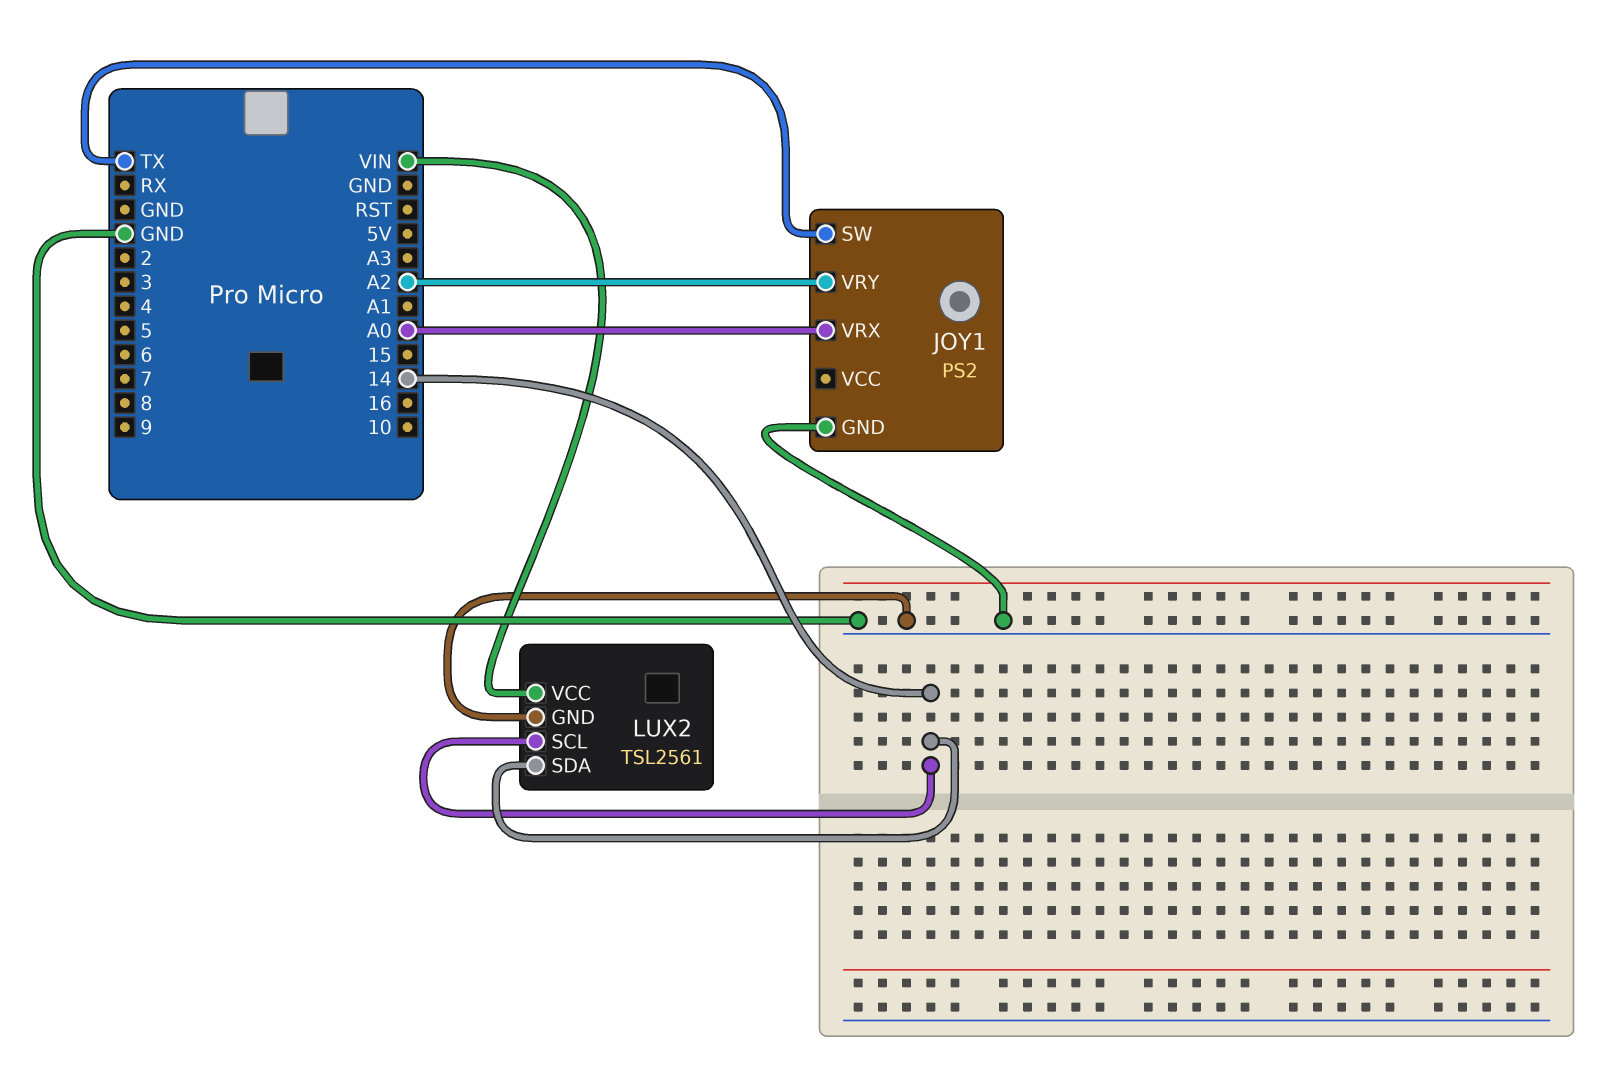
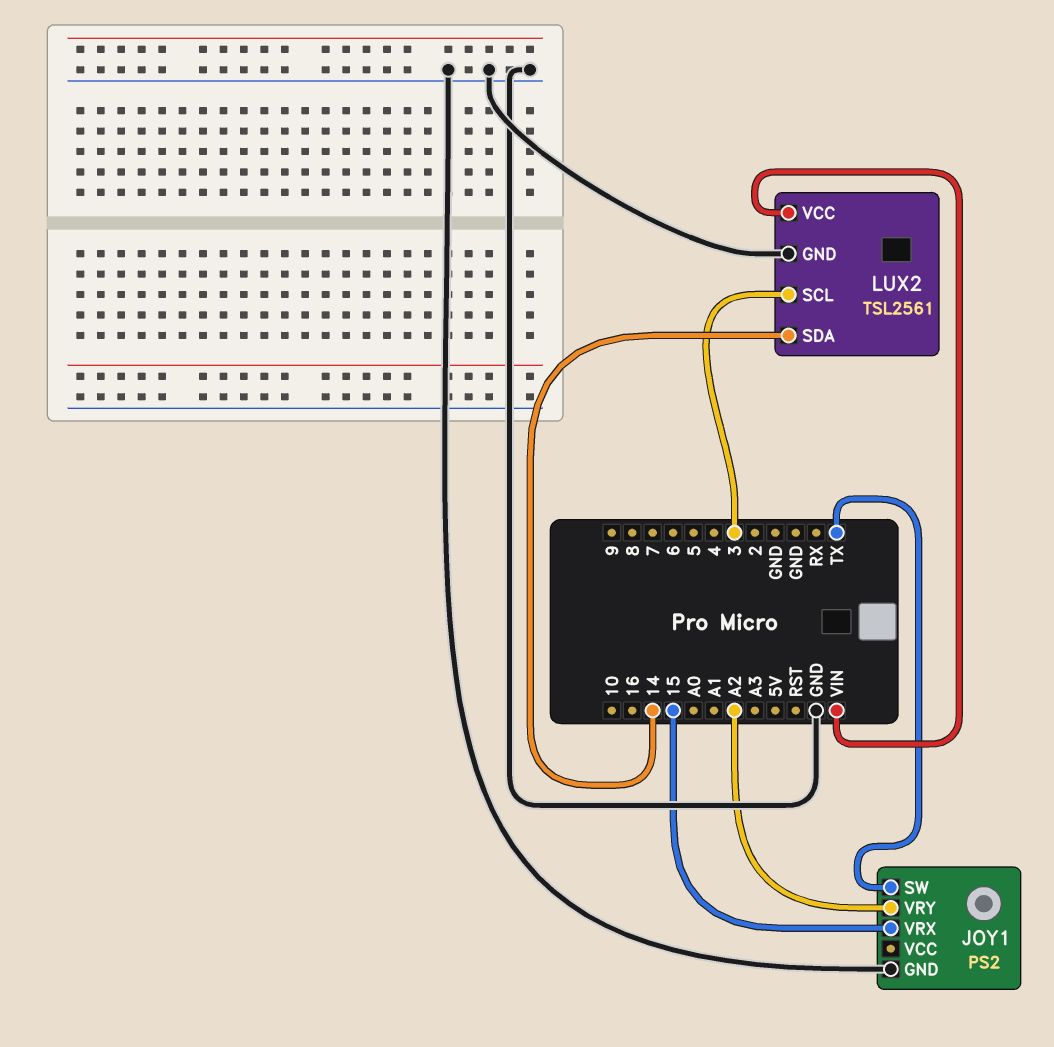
JOY1 pin VRX: A0 -> 15
LUX2 pin SCL: 14 -> 3

